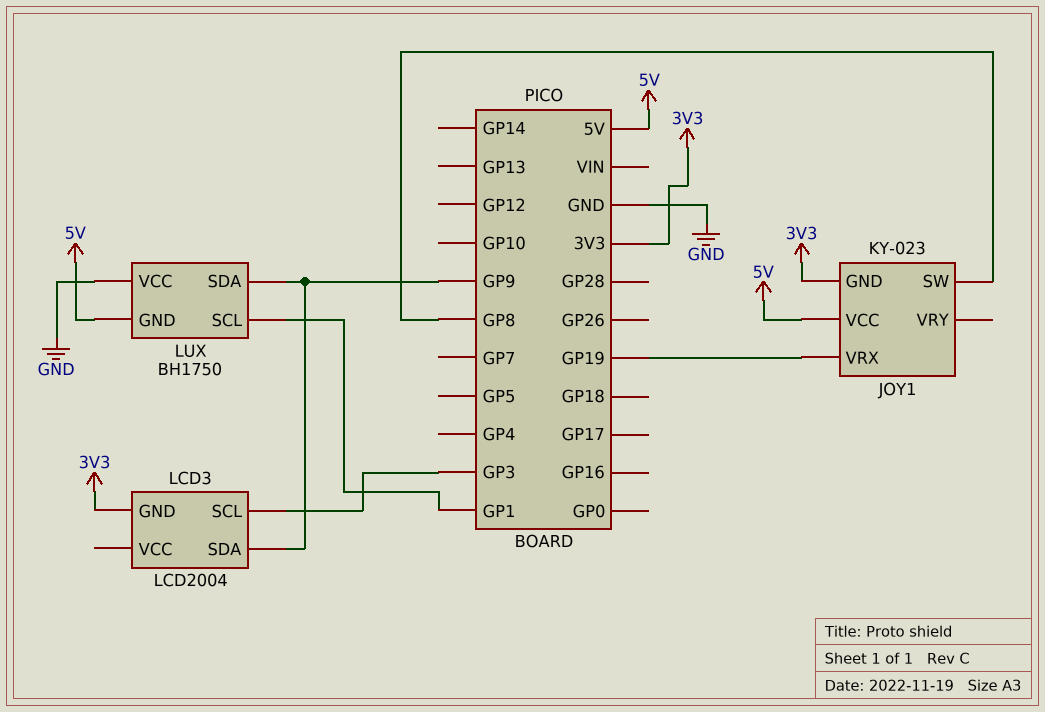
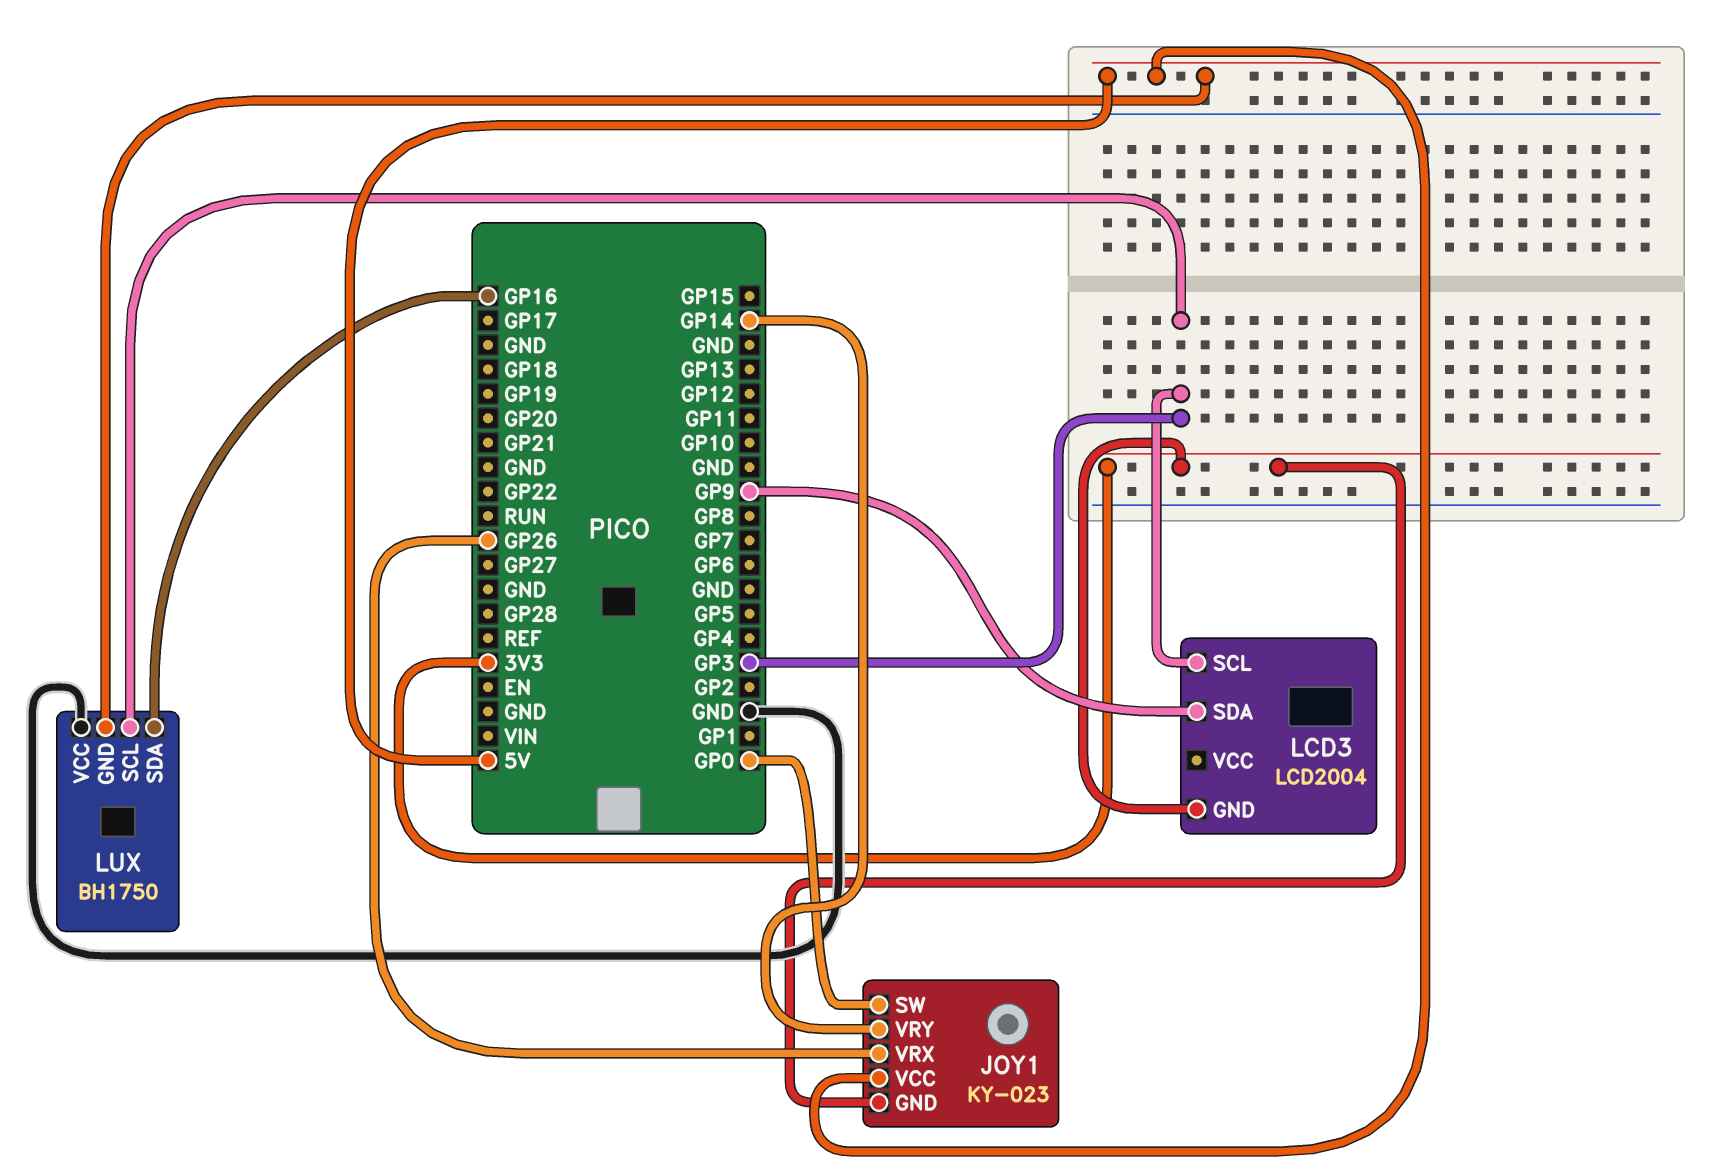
JOY1 pin SW: GP8 -> GP0
JOY1 pin VRX: GP19 -> GP26
JOY1 pin VRY: none -> GP14
LUX pin SCL: GP1 -> GP3
LUX pin SDA: GP9 -> GP16

